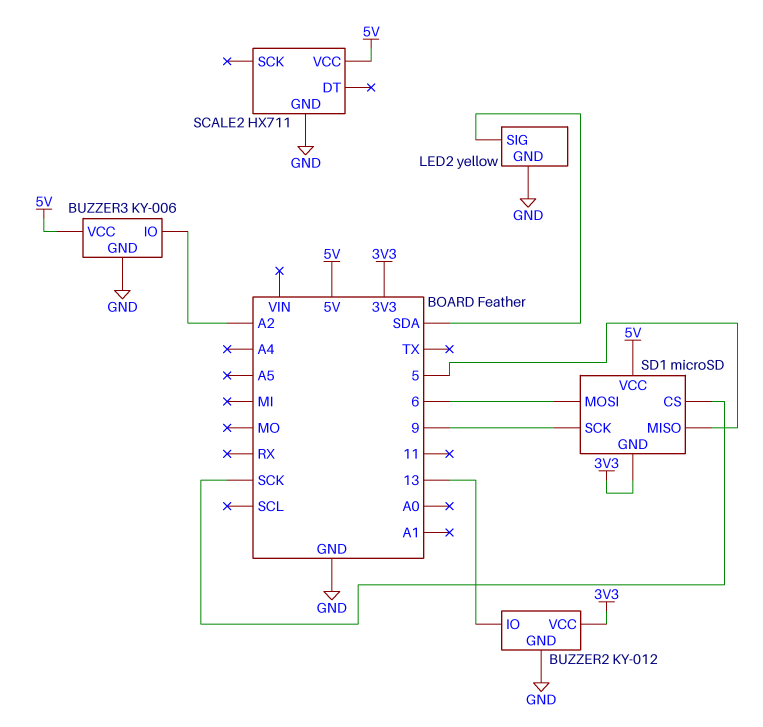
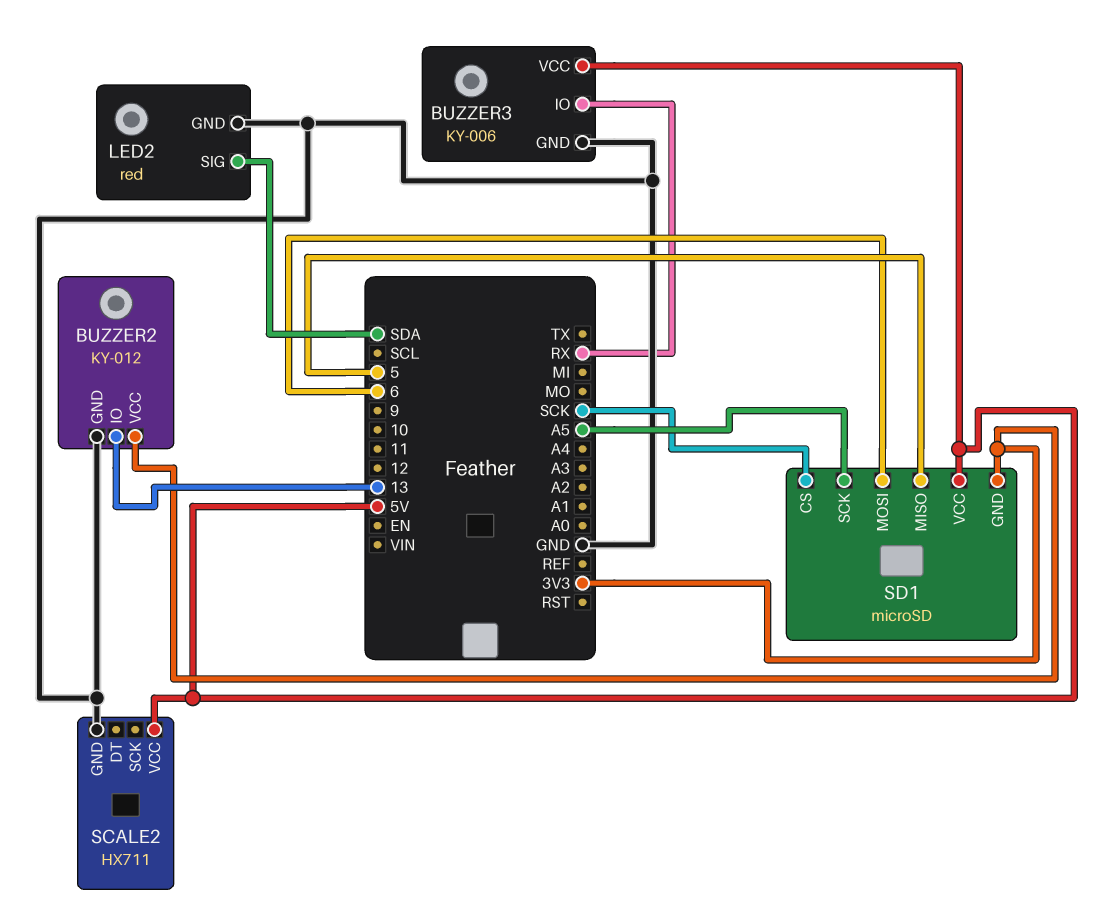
BUZZER3 pin IO: A2 -> RX
LED2: yellow -> red
SD1 pin SCK: 9 -> A5

